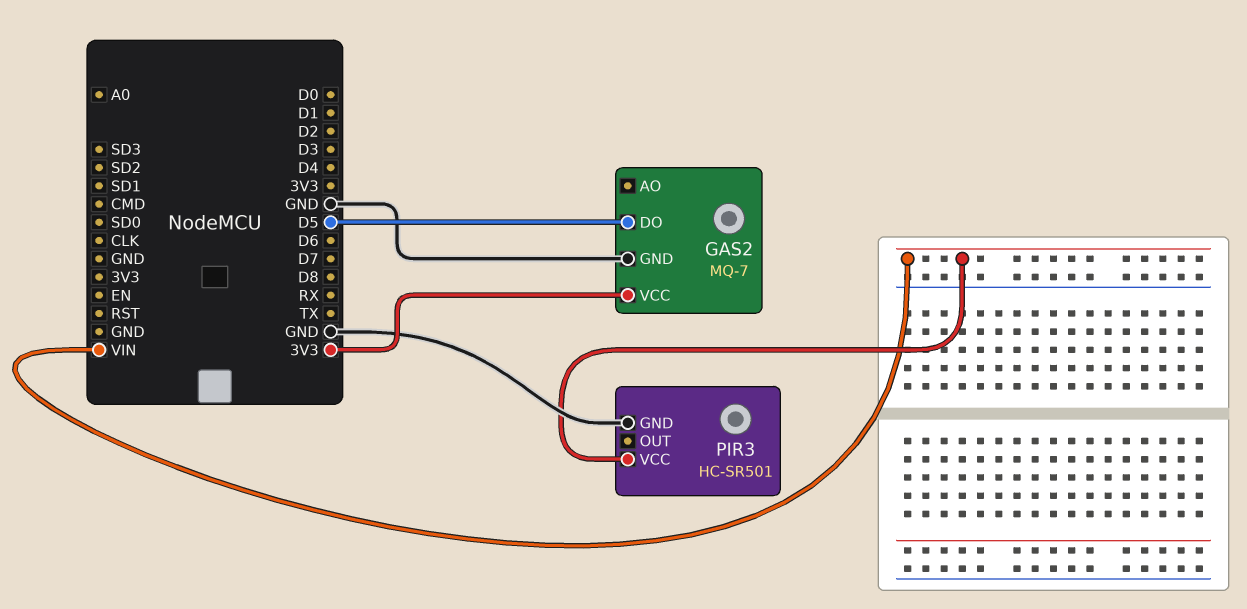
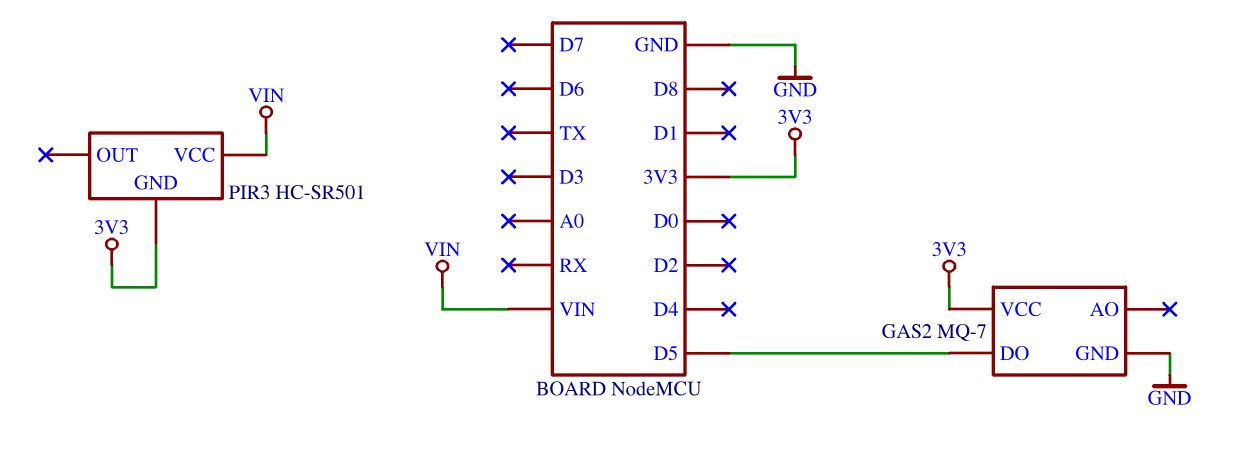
PIR3 pin GND: GND -> 3V3

